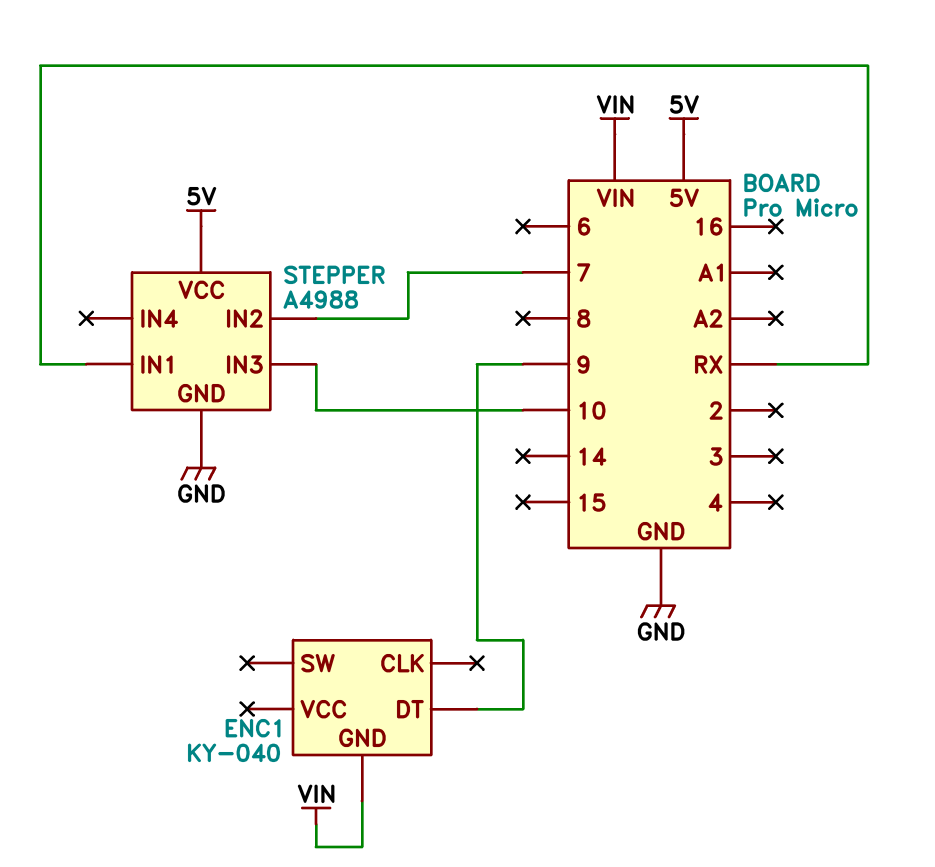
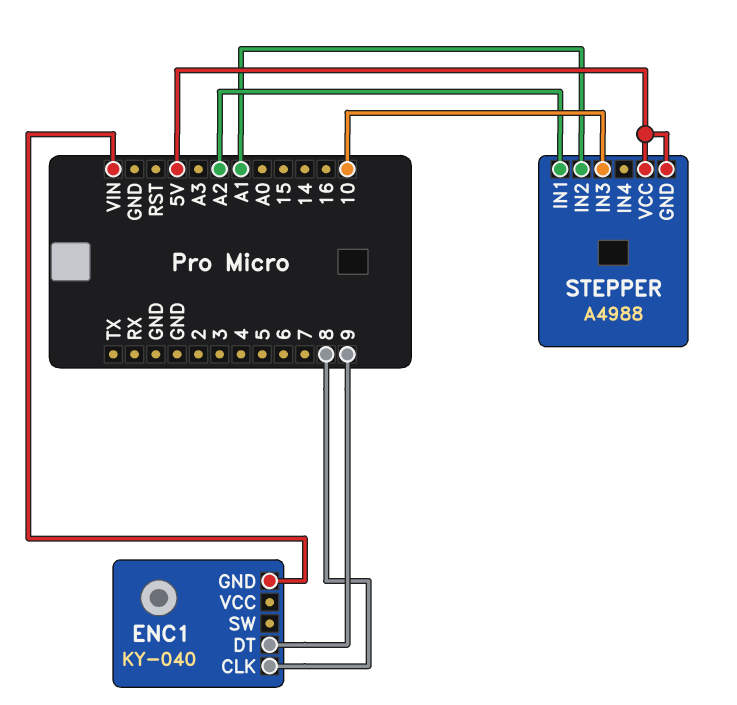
ENC1 pin CLK: none -> 8
STEPPER pin GND: GND -> 5V
STEPPER pin IN1: RX -> A2
STEPPER pin IN2: 7 -> A1

